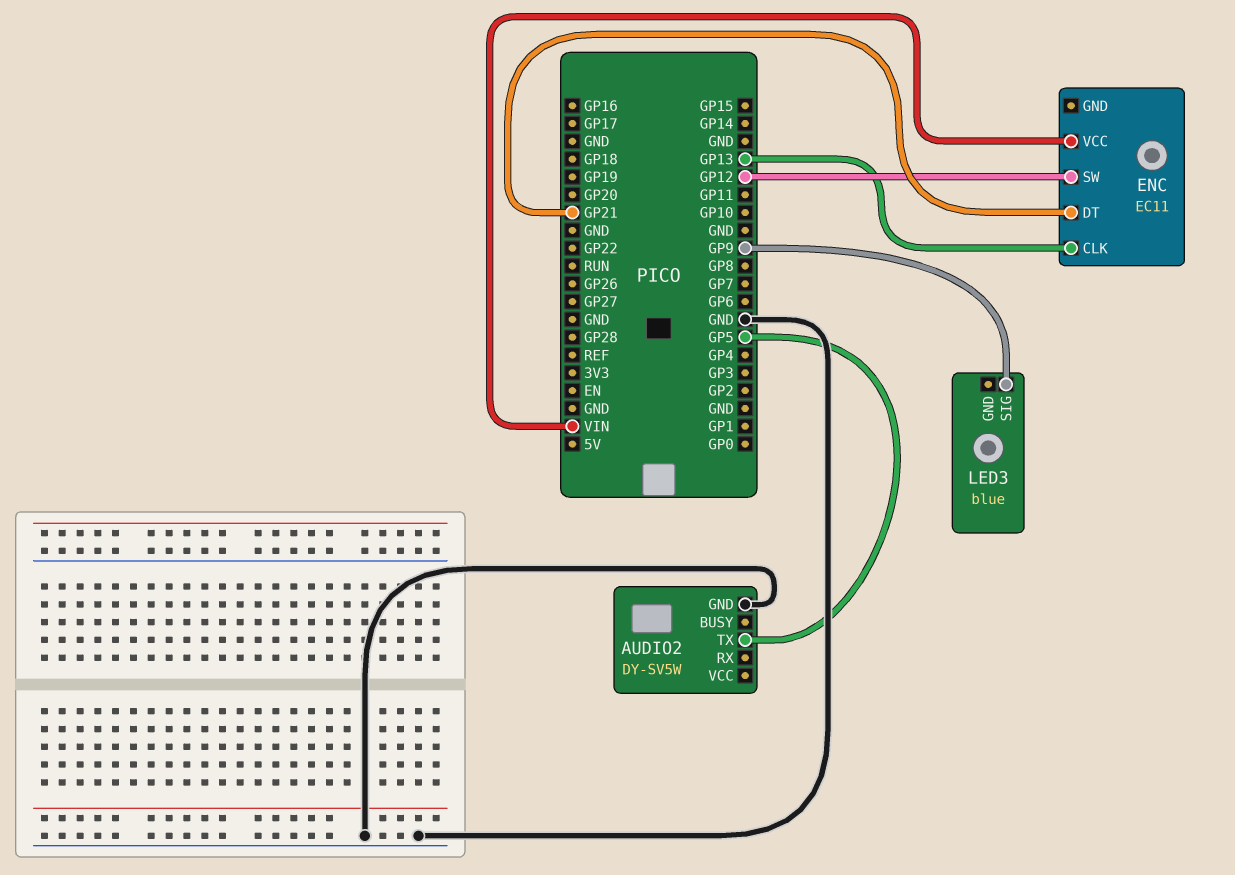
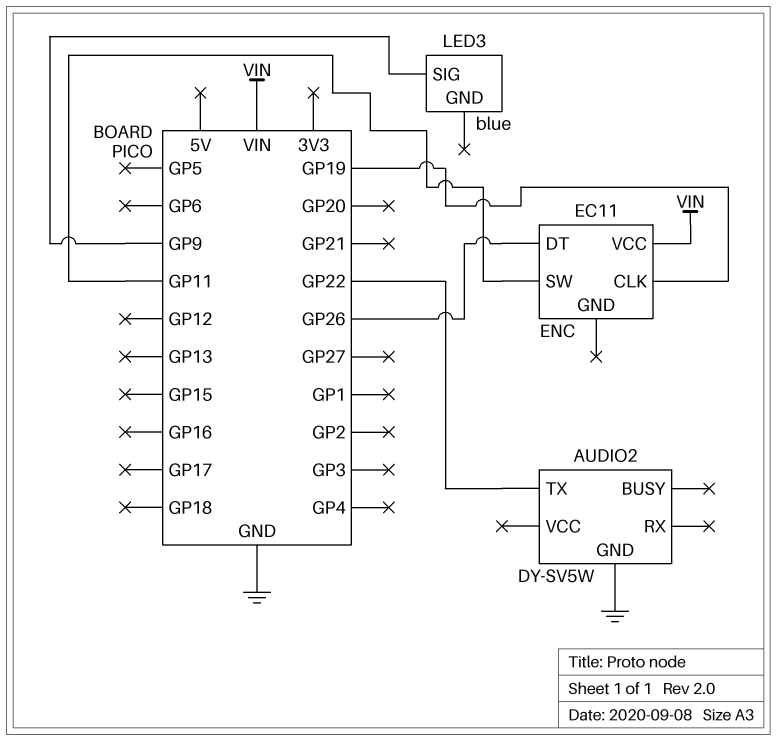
AUDIO2 pin TX: GP5 -> GP22
ENC pin CLK: GP13 -> GP19
ENC pin DT: GP21 -> GP26
ENC pin SW: GP12 -> GP11

